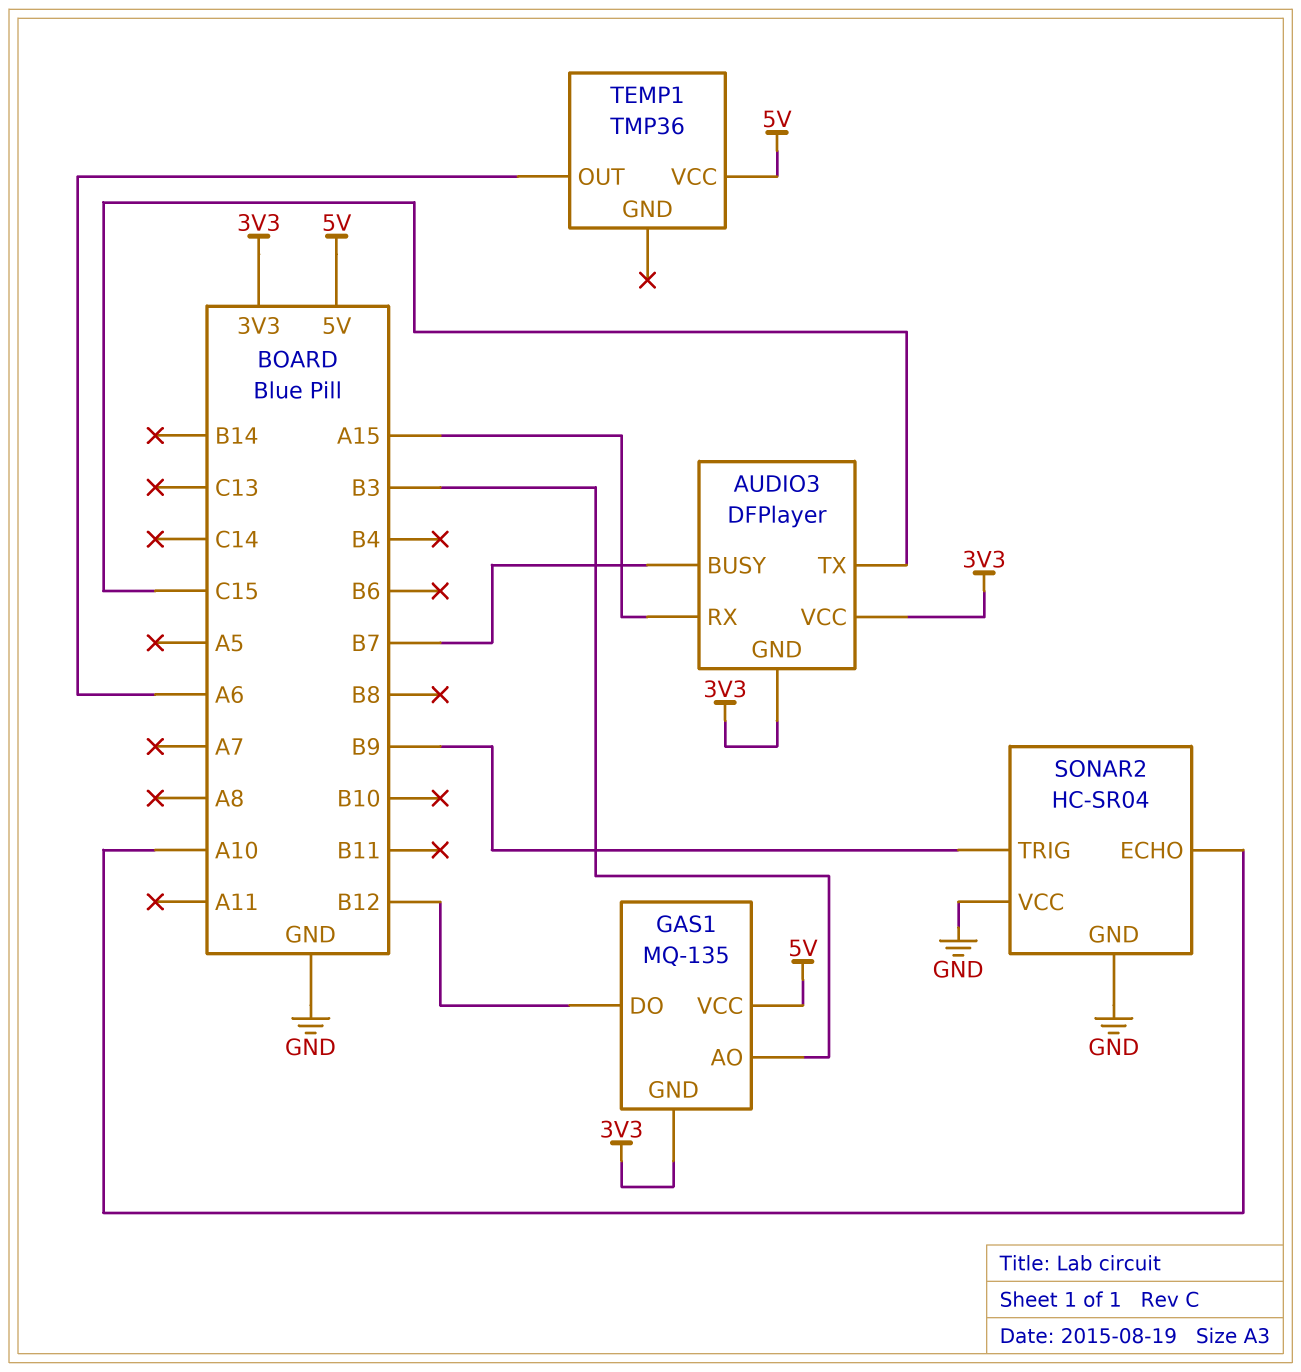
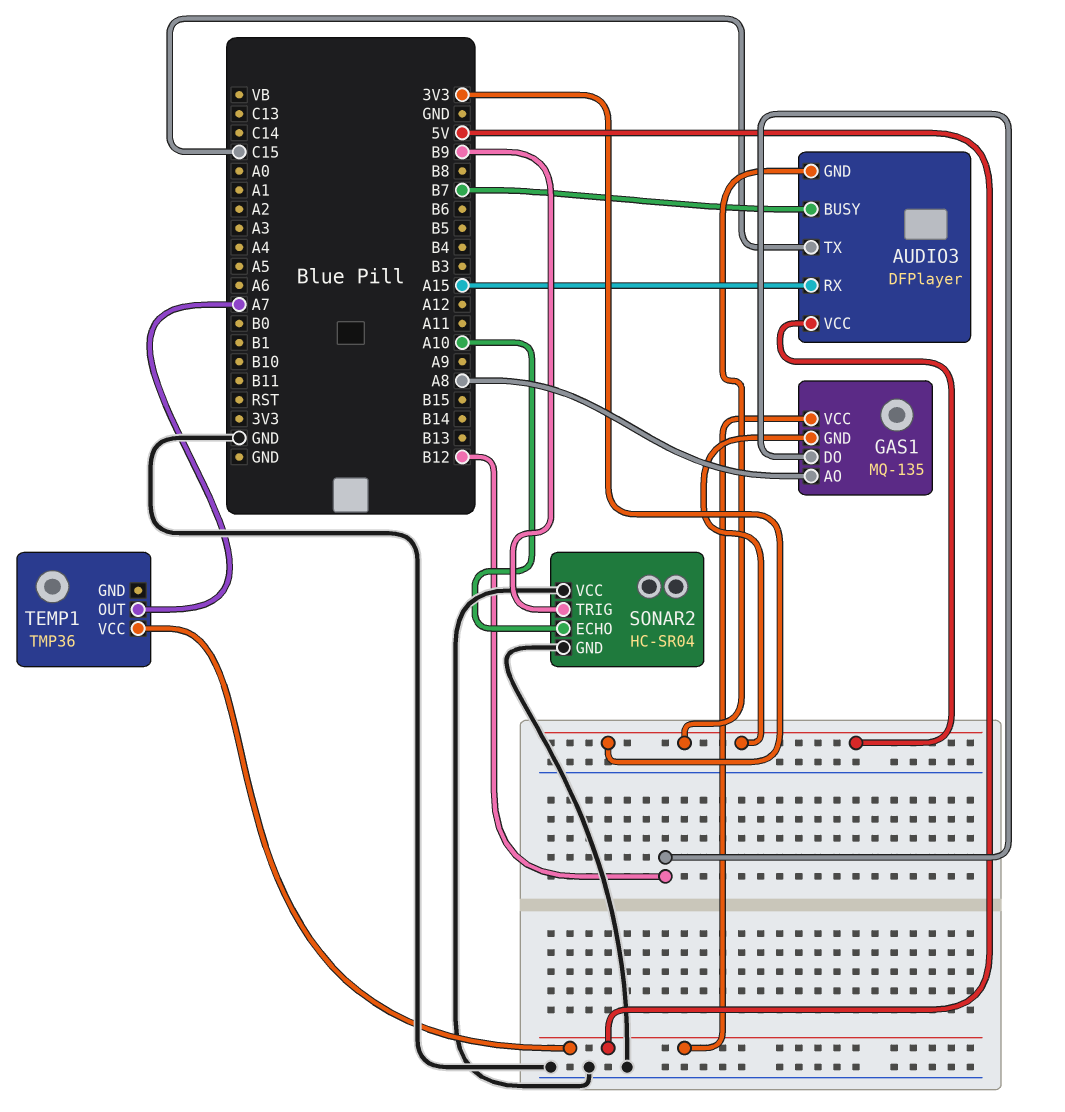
GAS1 pin AO: B3 -> A8
TEMP1 pin OUT: A6 -> A7

